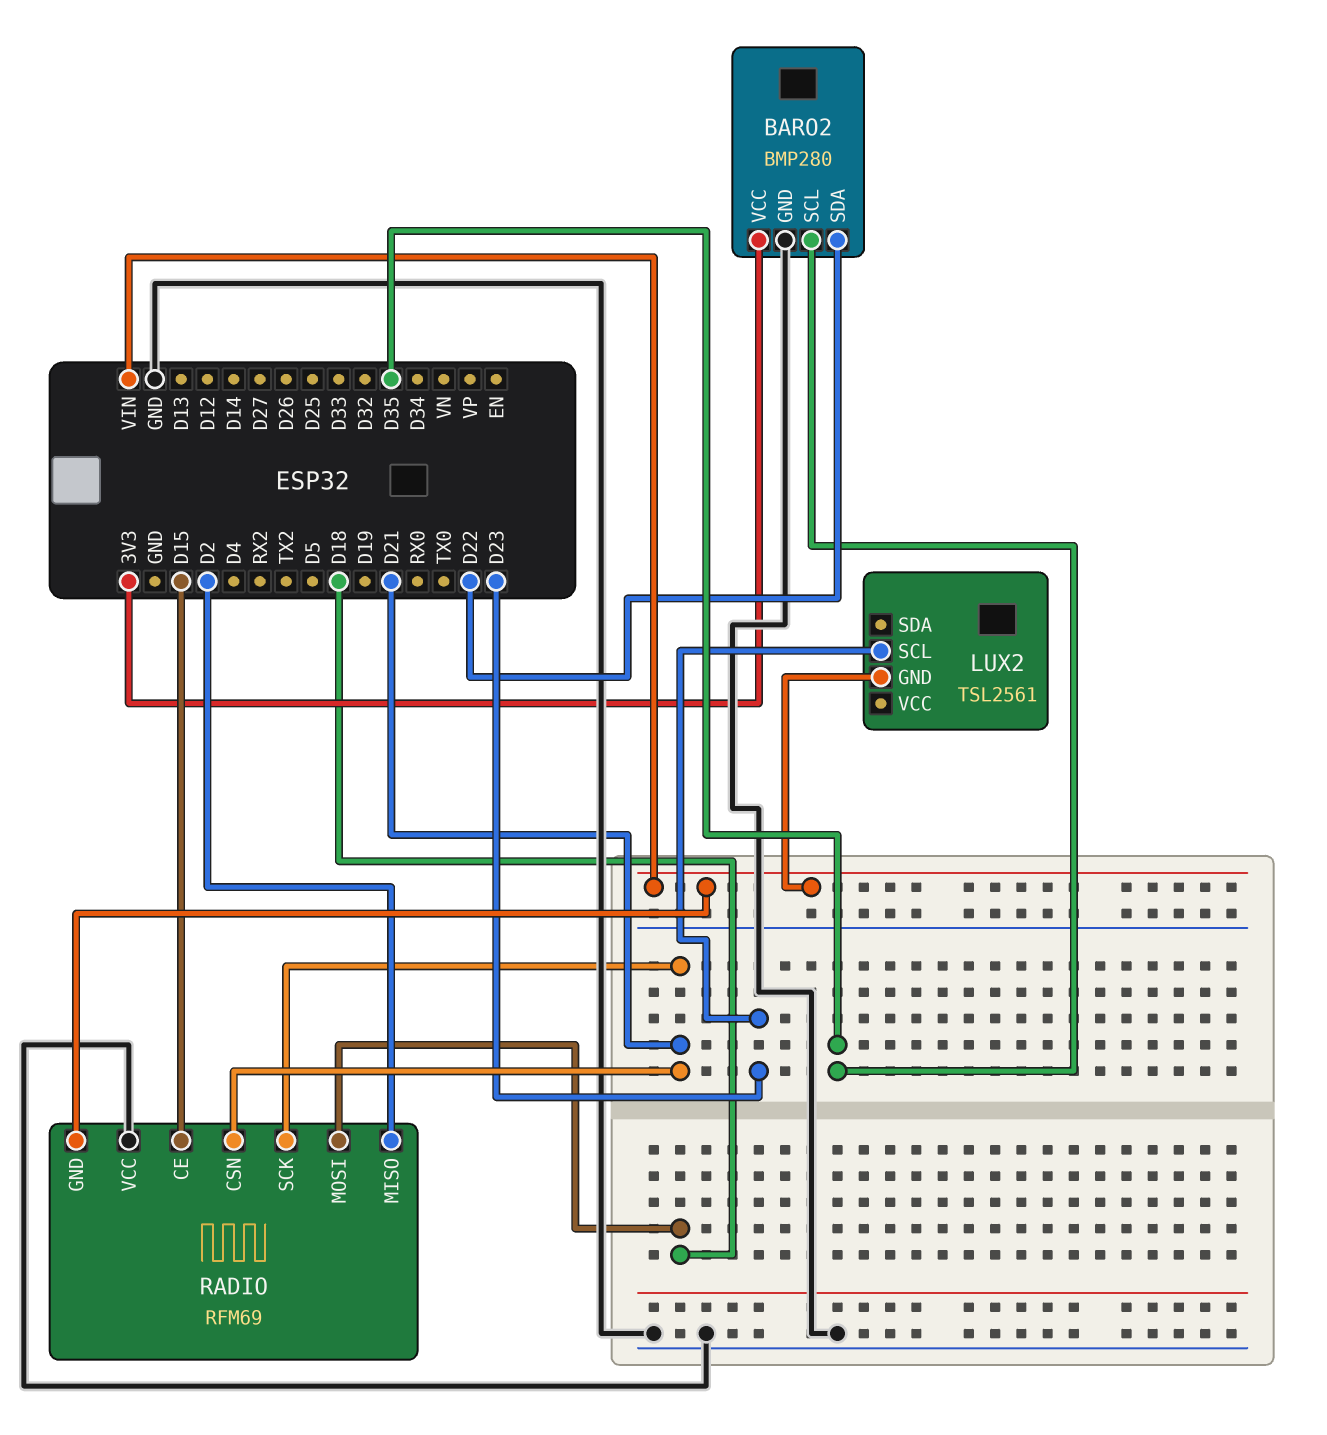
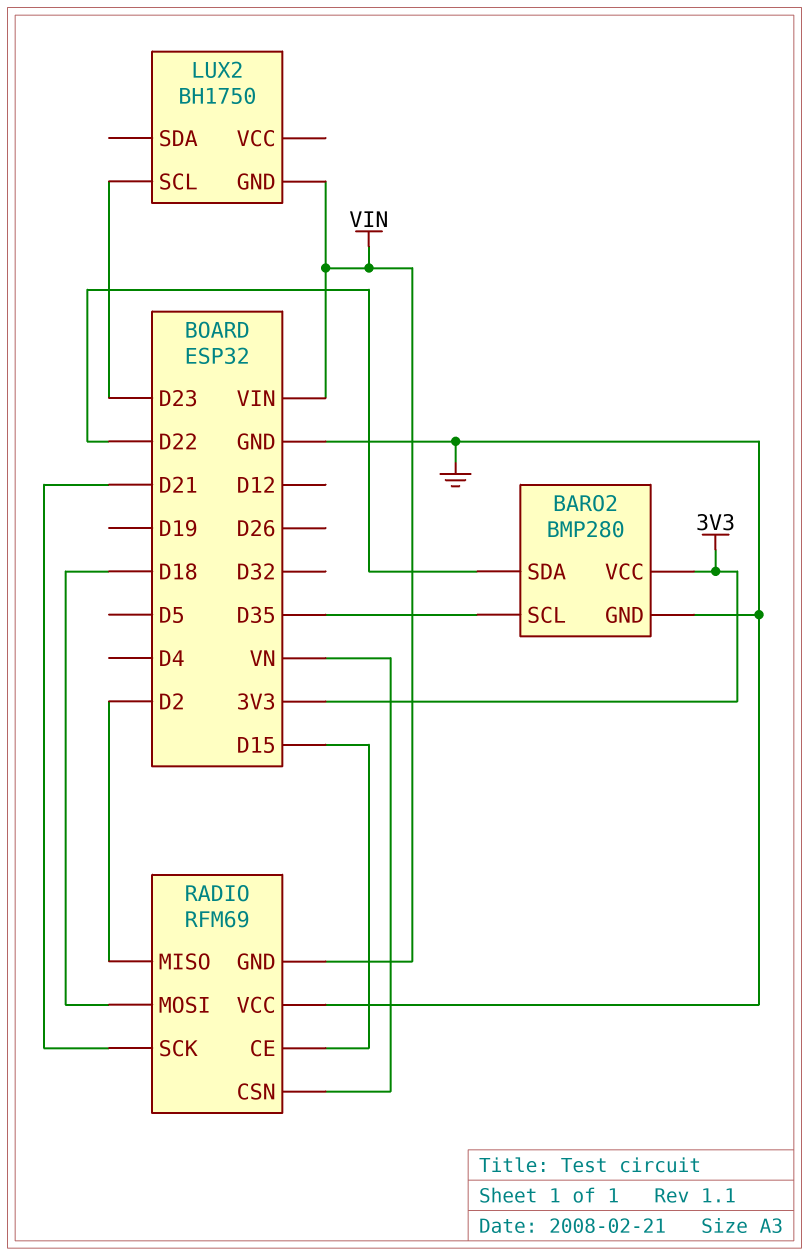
LUX2: TSL2561 -> BH1750
RADIO pin CSN: D21 -> VN

